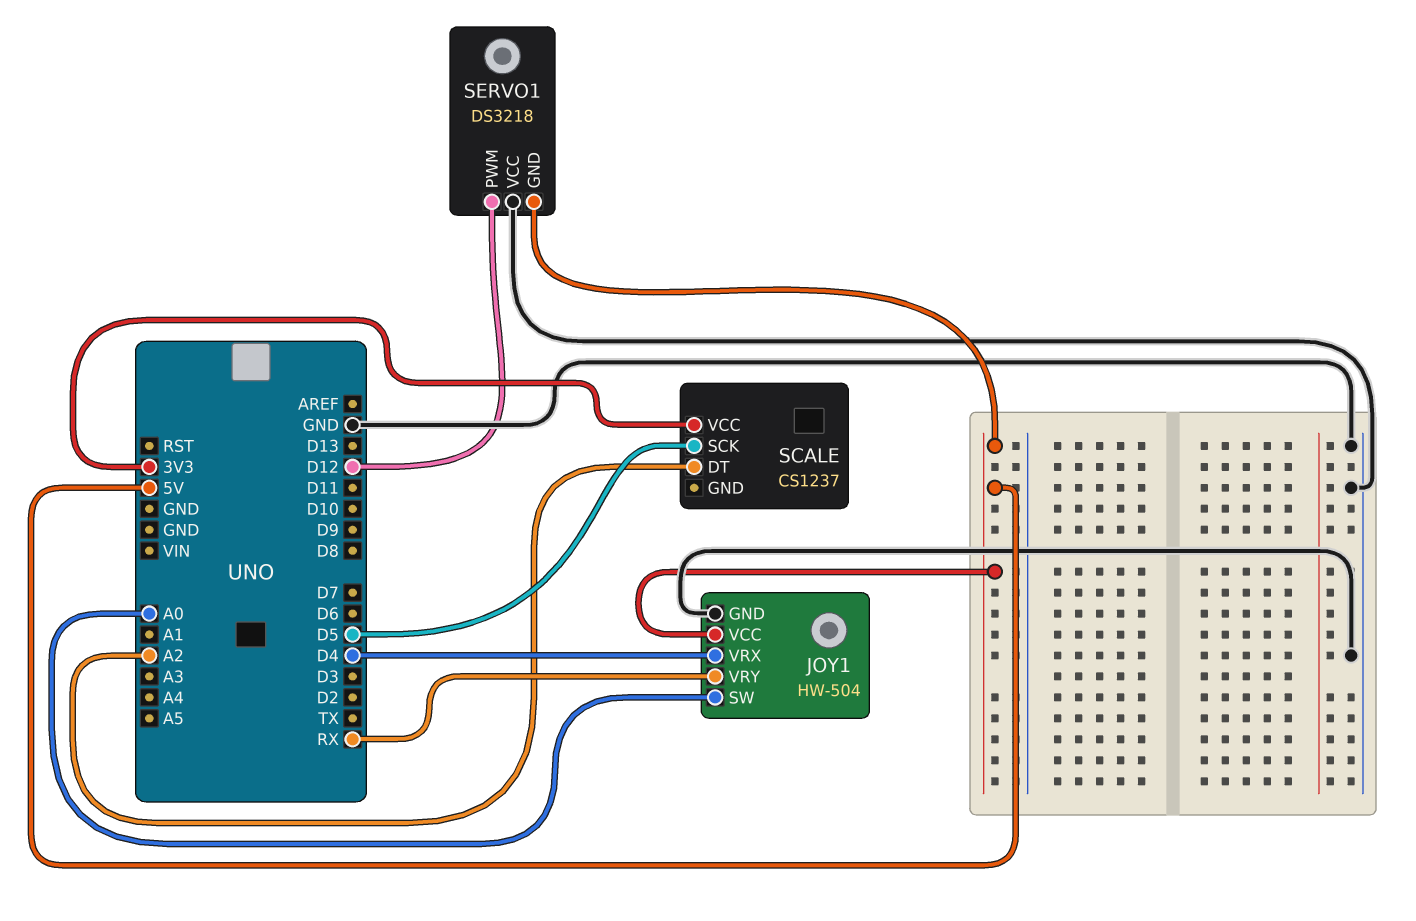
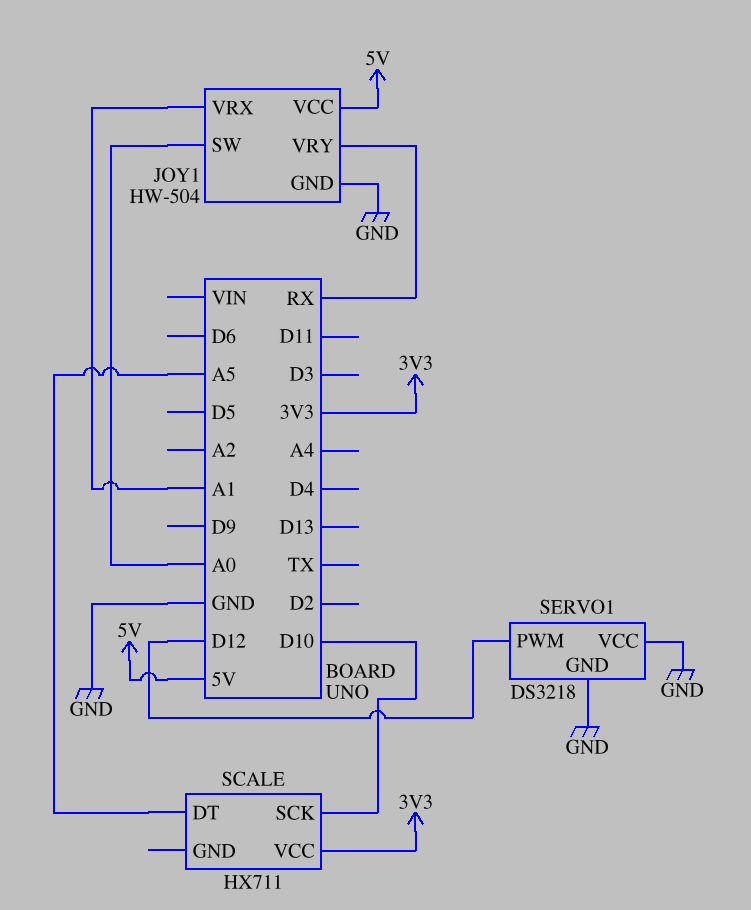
JOY1 pin VRX: D4 -> A1
SCALE: CS1237 -> HX711
SCALE pin DT: A2 -> A5
SCALE pin SCK: D5 -> D10
SERVO1 pin GND: 5V -> GND

